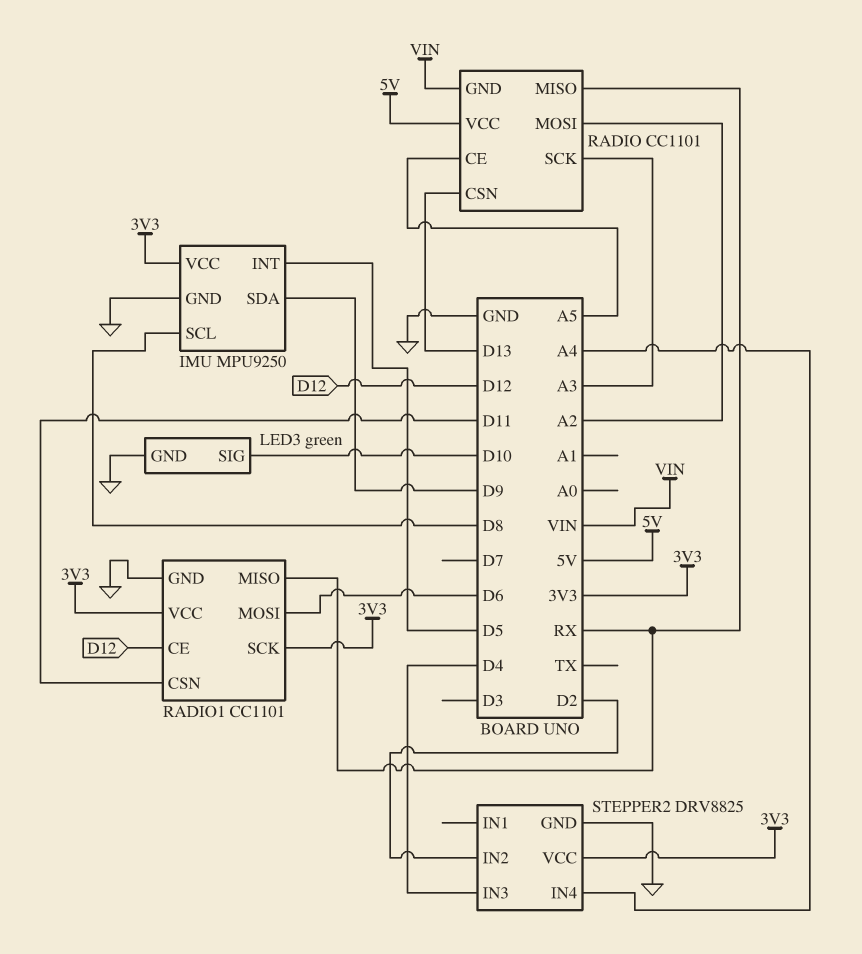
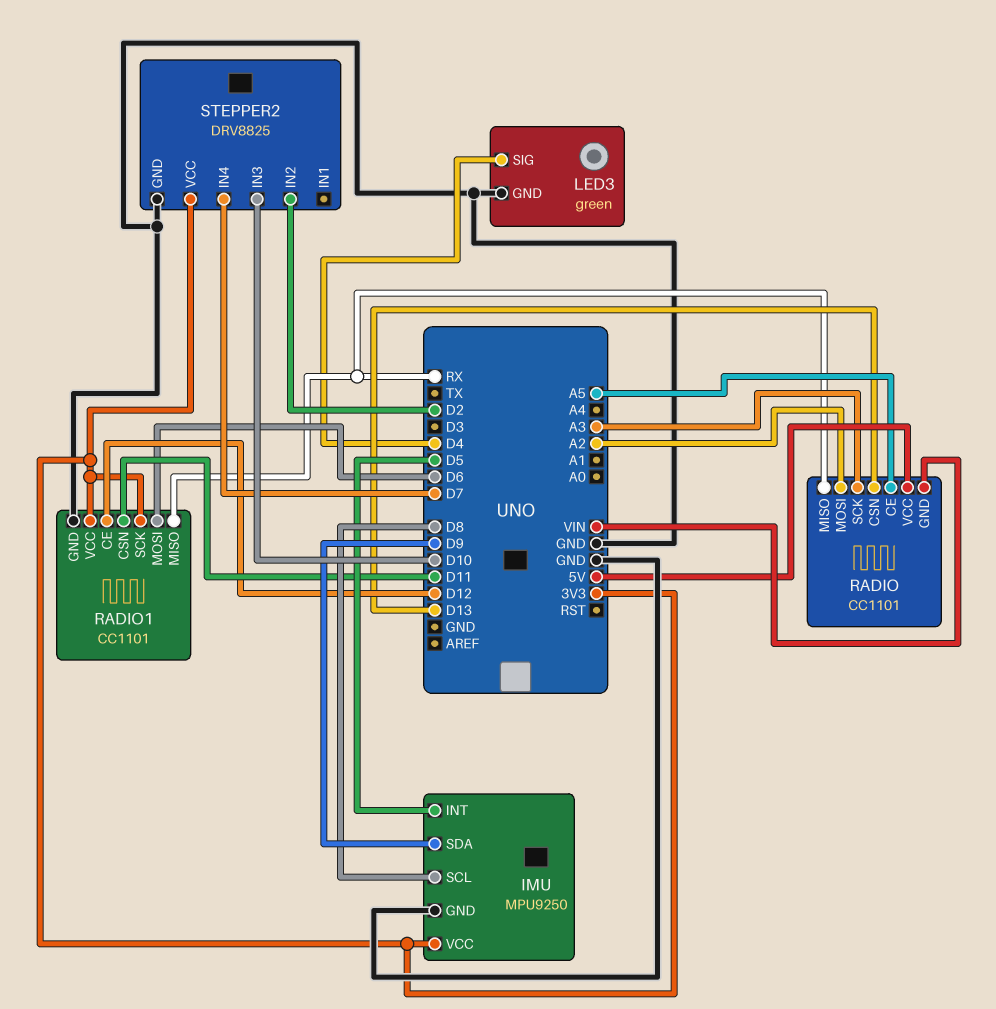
LED3 pin SIG: D10 -> D4
STEPPER2 pin IN3: D4 -> D10
STEPPER2 pin IN4: A4 -> D7

